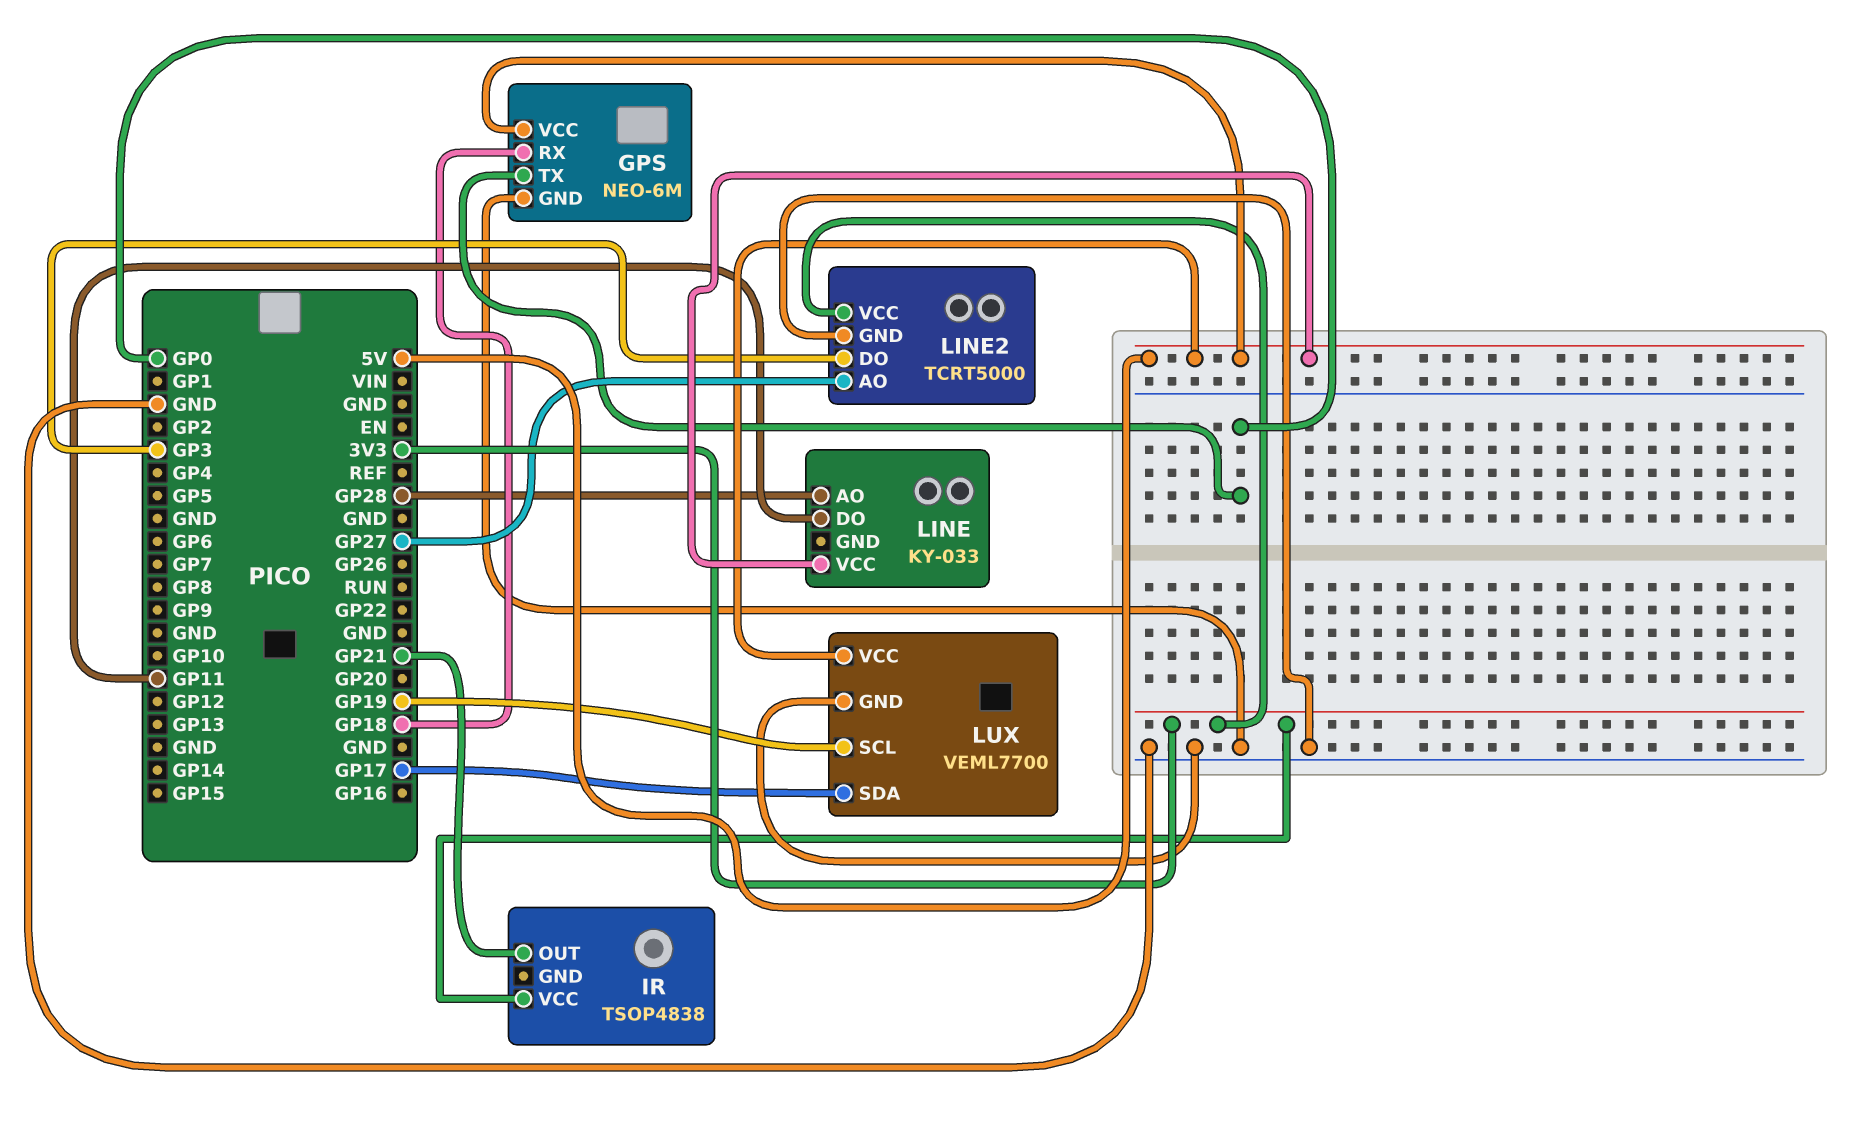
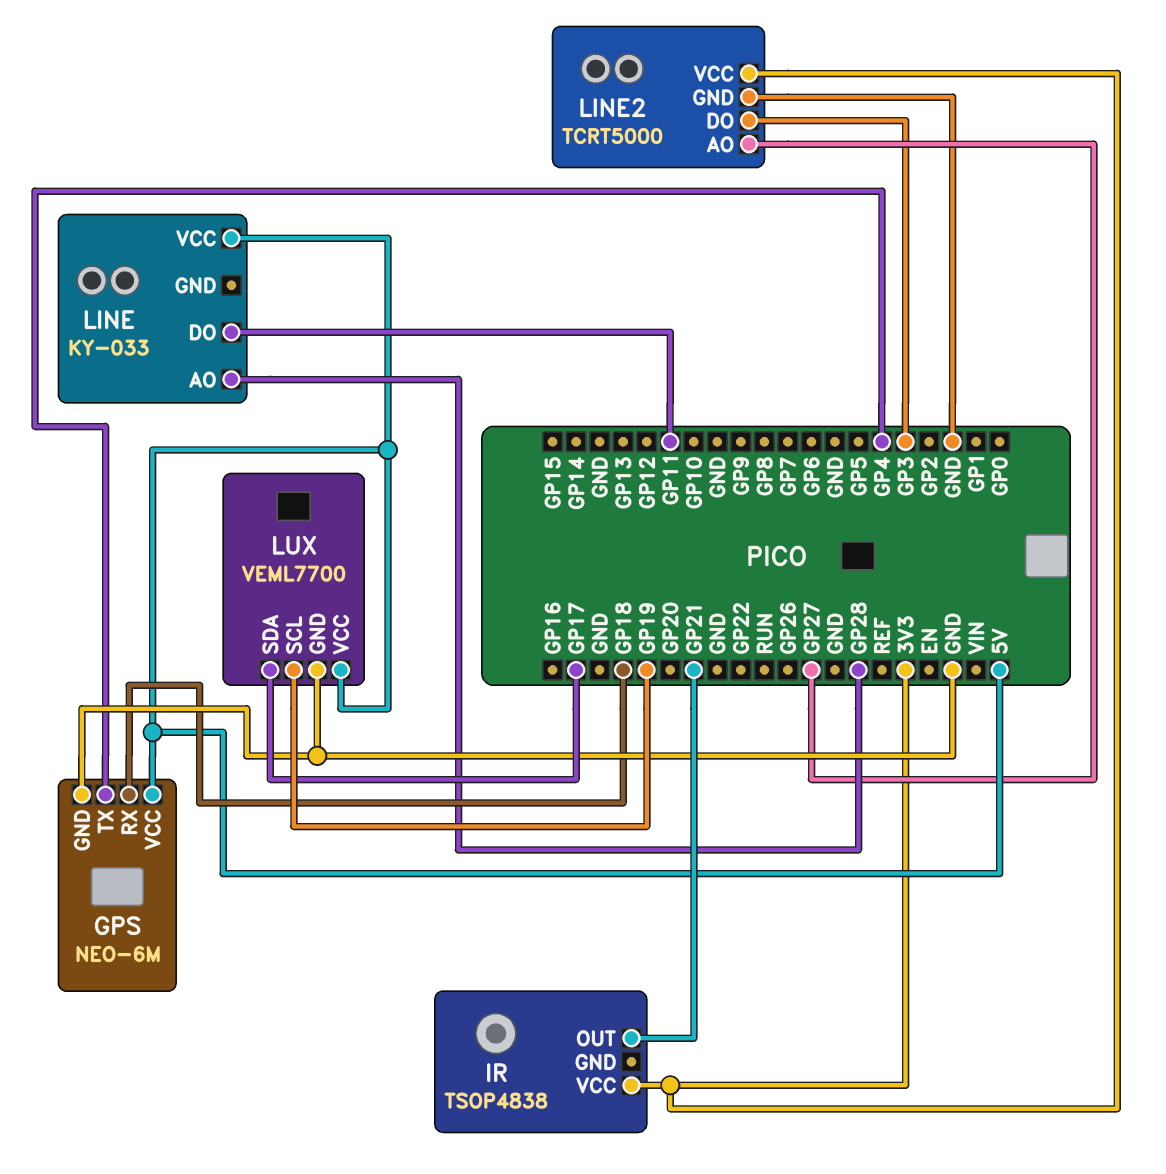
GPS pin TX: GP0 -> GP4

